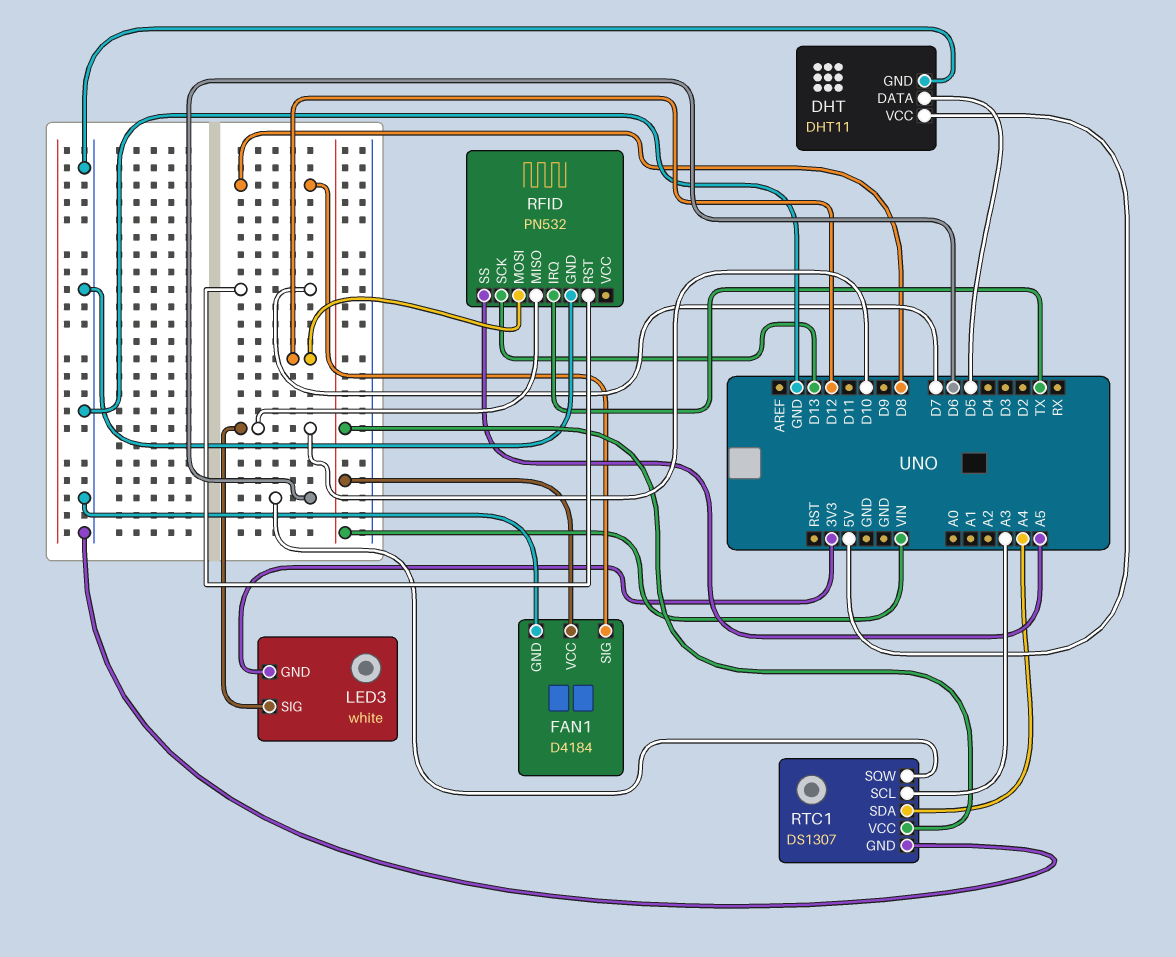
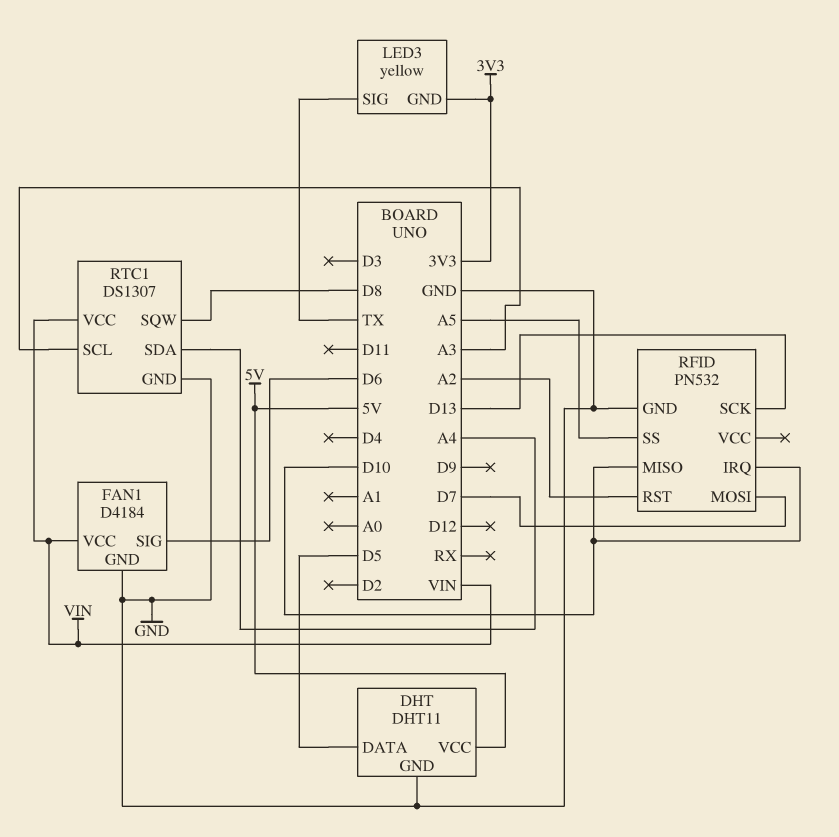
FAN1 pin SIG: D8 -> D6
LED3: white -> yellow
LED3 pin SIG: D10 -> TX
RFID pin IRQ: TX -> D10
RFID pin MOSI: D12 -> D7
RFID pin RST: D7 -> A2
RTC1 pin SQW: D6 -> D8

